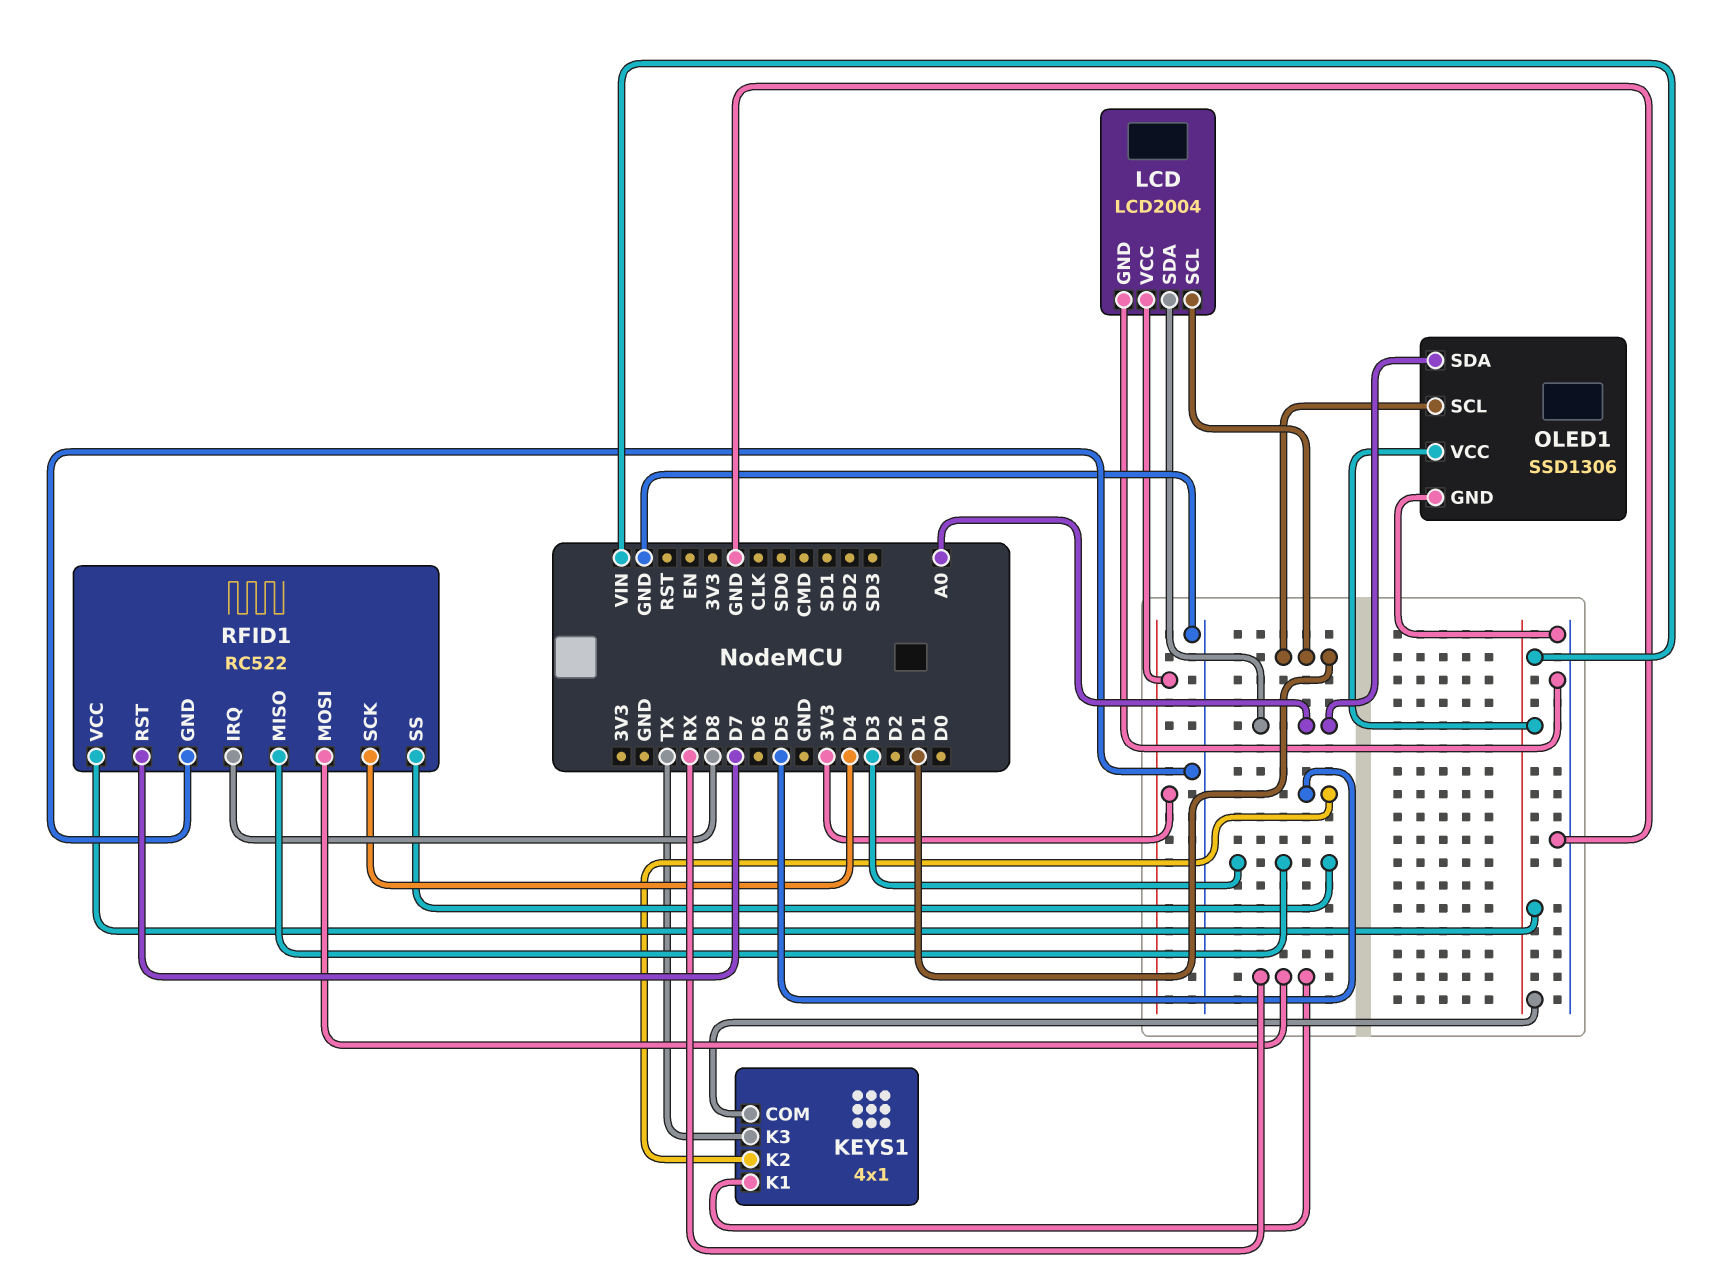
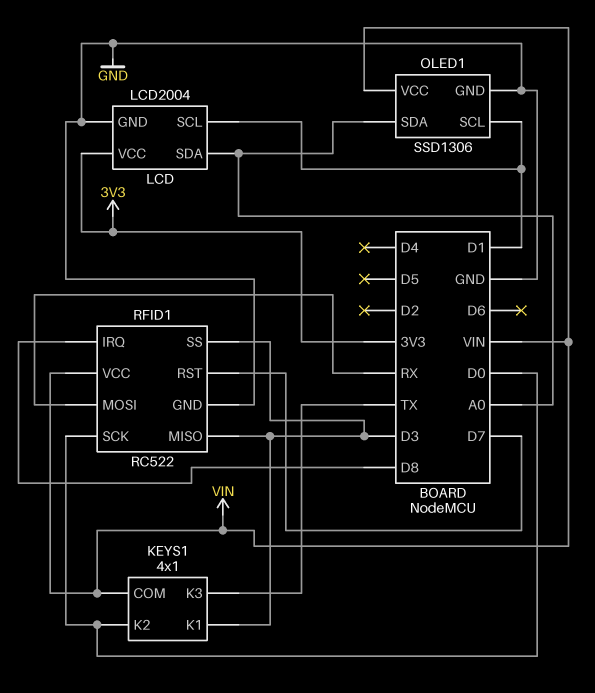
KEYS1 pin K1: RX -> D3
KEYS1 pin K2: D5 -> D0
RFID1 pin SCK: D4 -> D0

